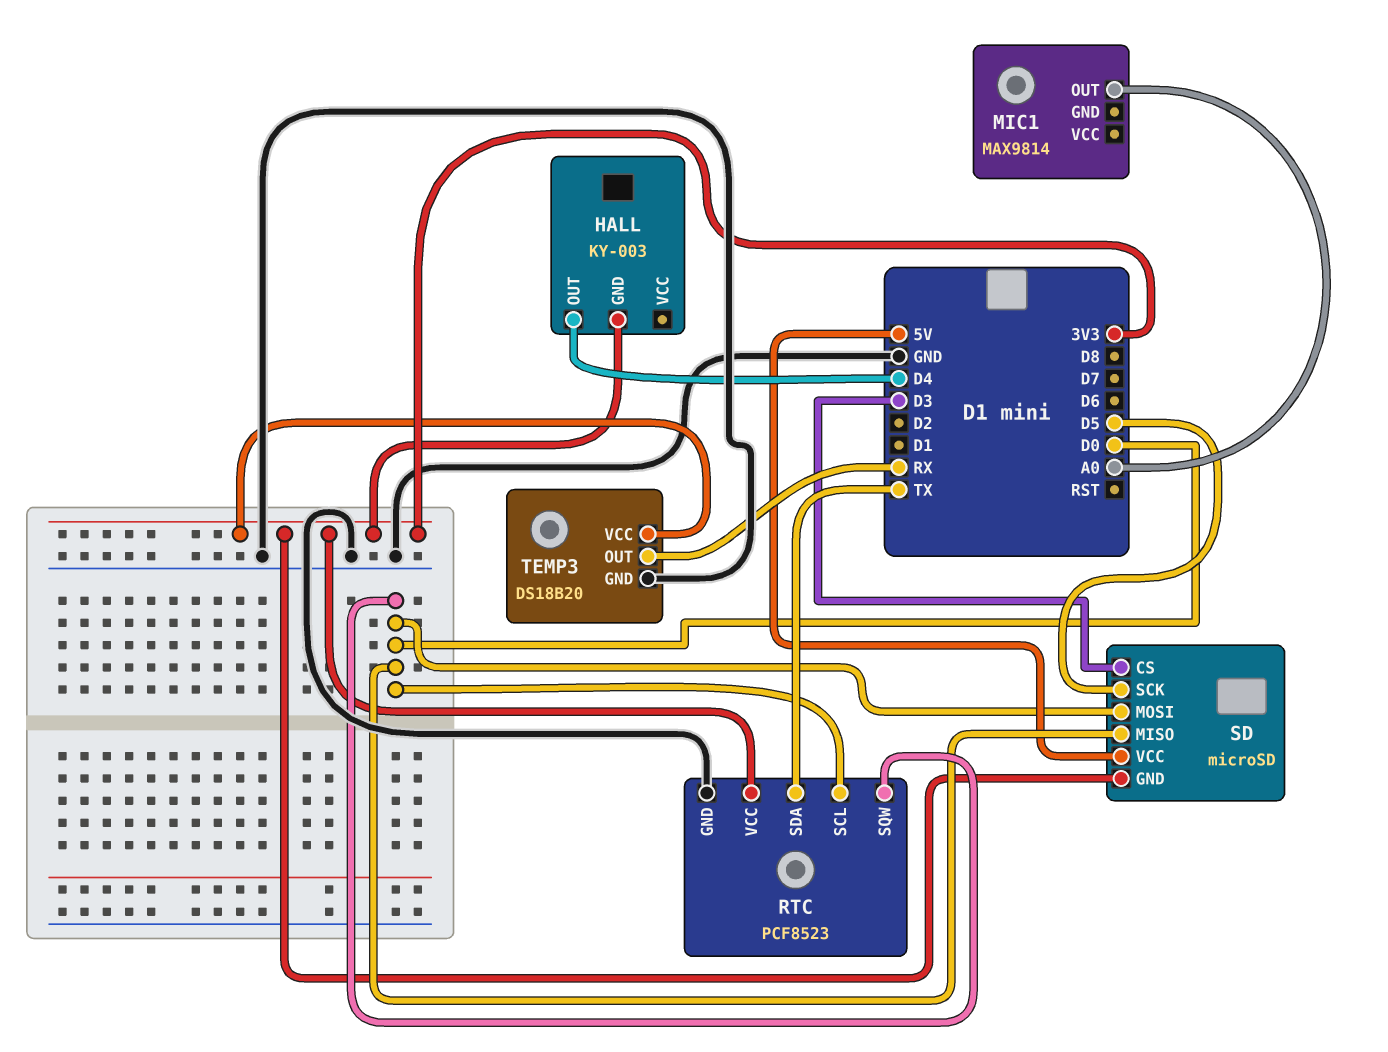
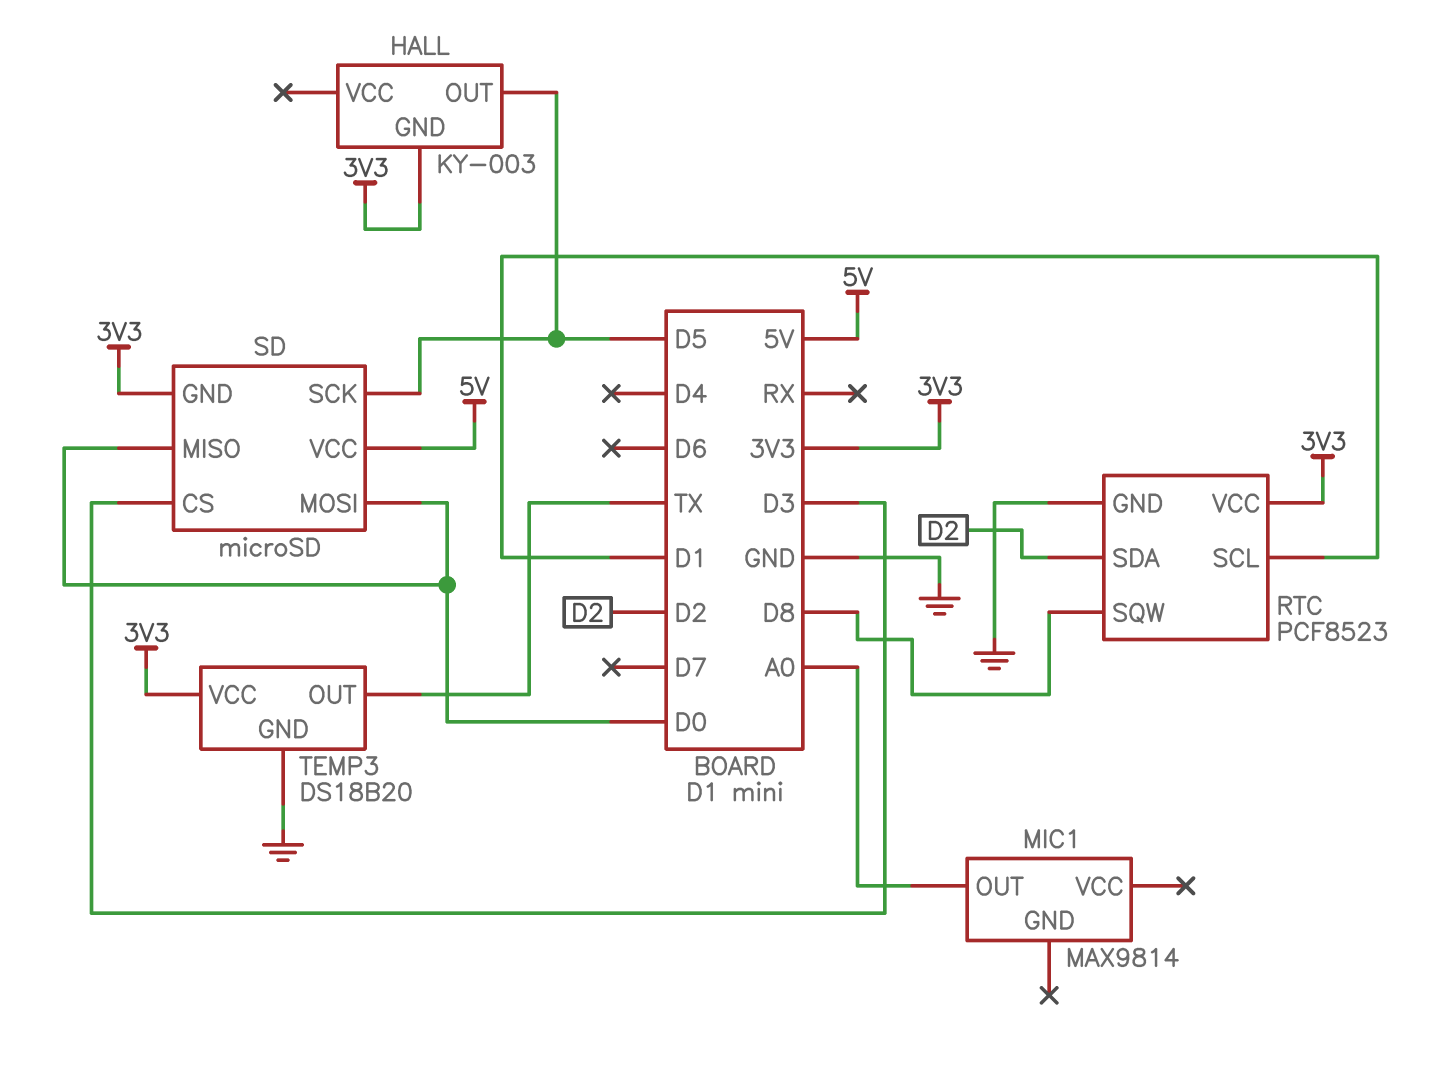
HALL pin OUT: D4 -> D5
RTC pin SCL: D0 -> D1
RTC pin SDA: TX -> D2
RTC pin SQW: D0 -> D8
TEMP3 pin OUT: RX -> TX

